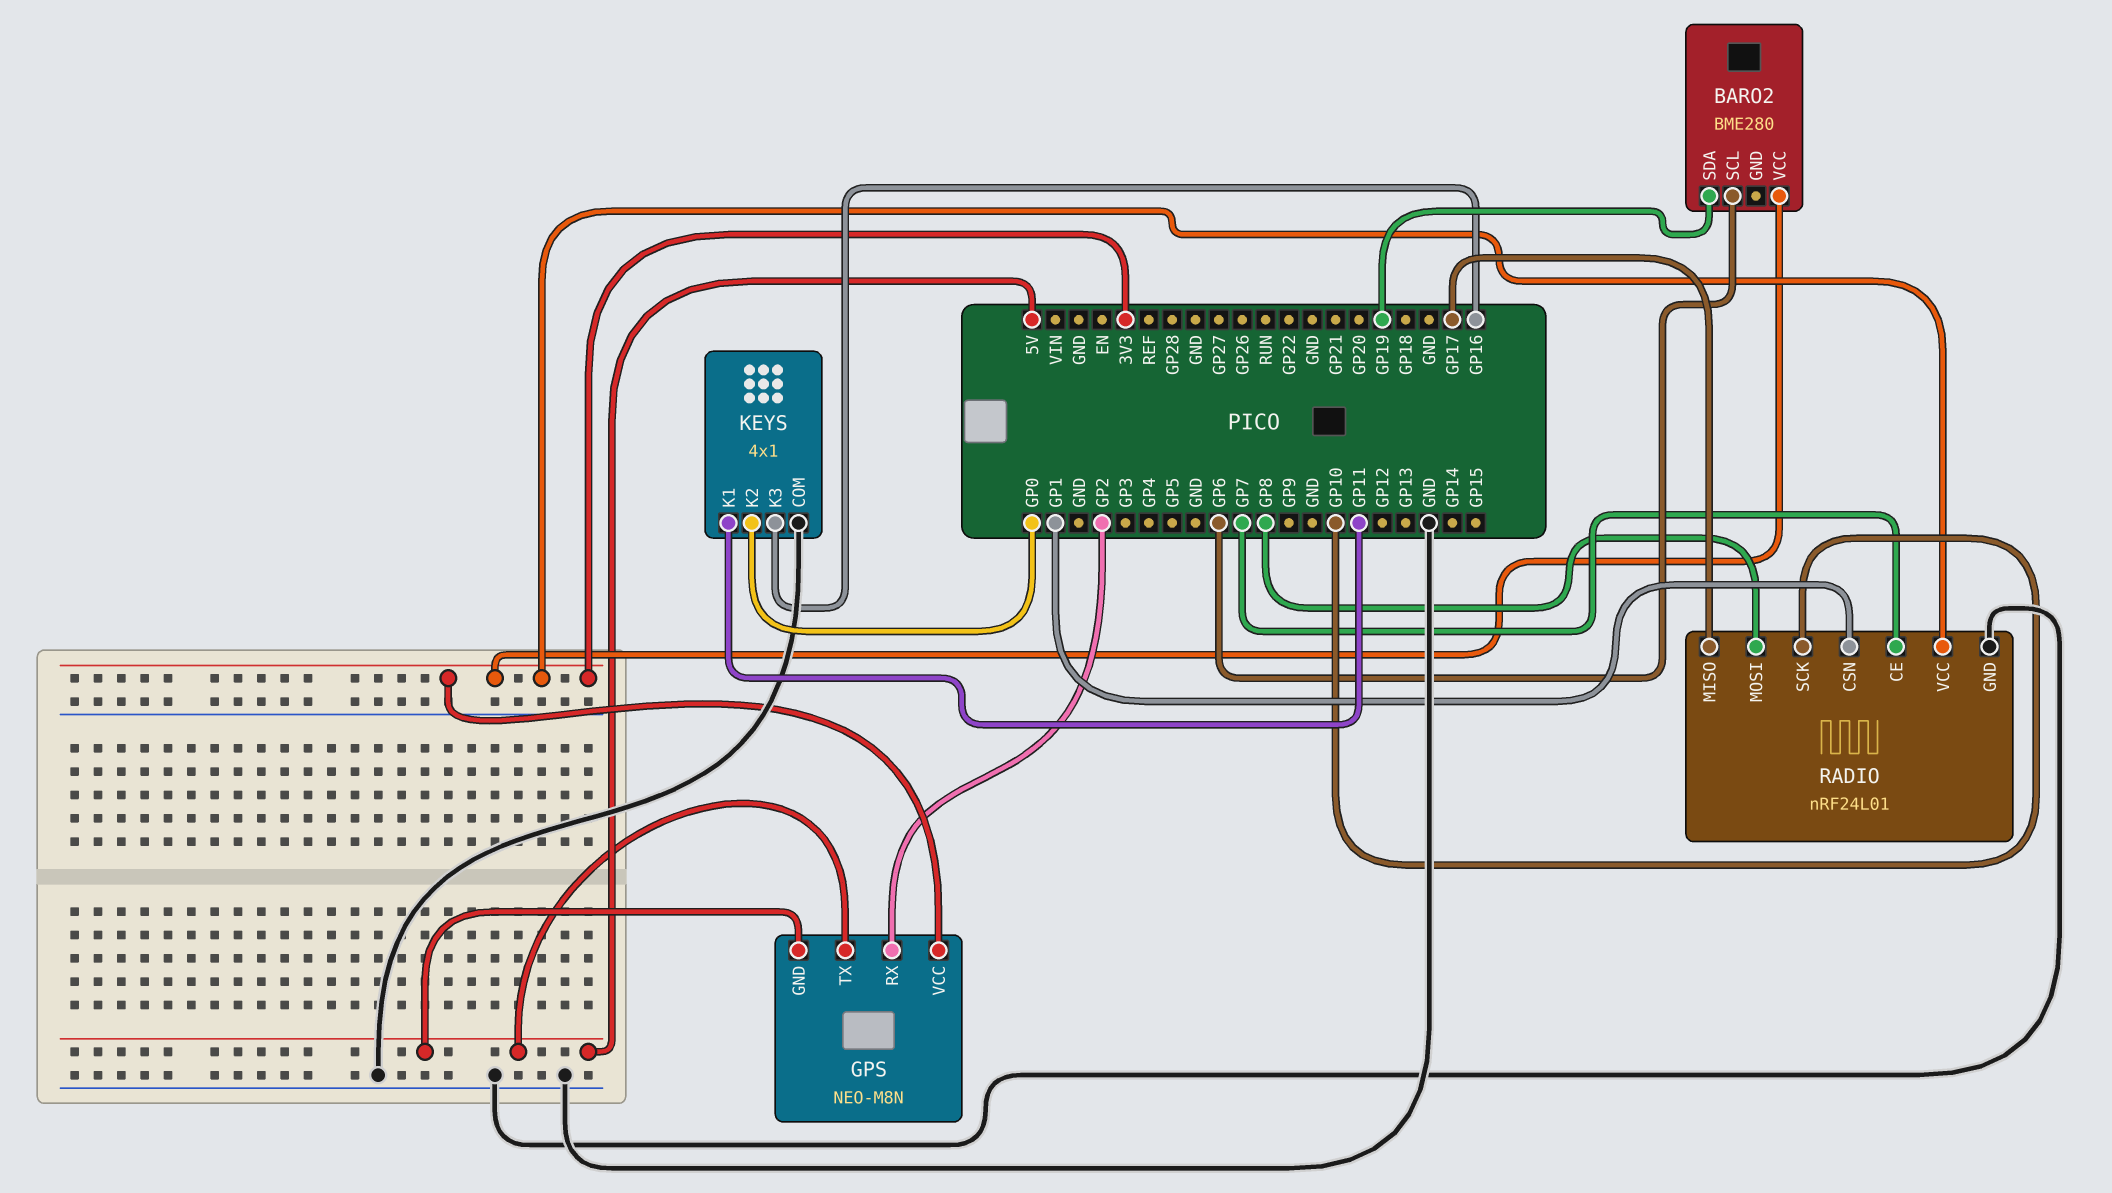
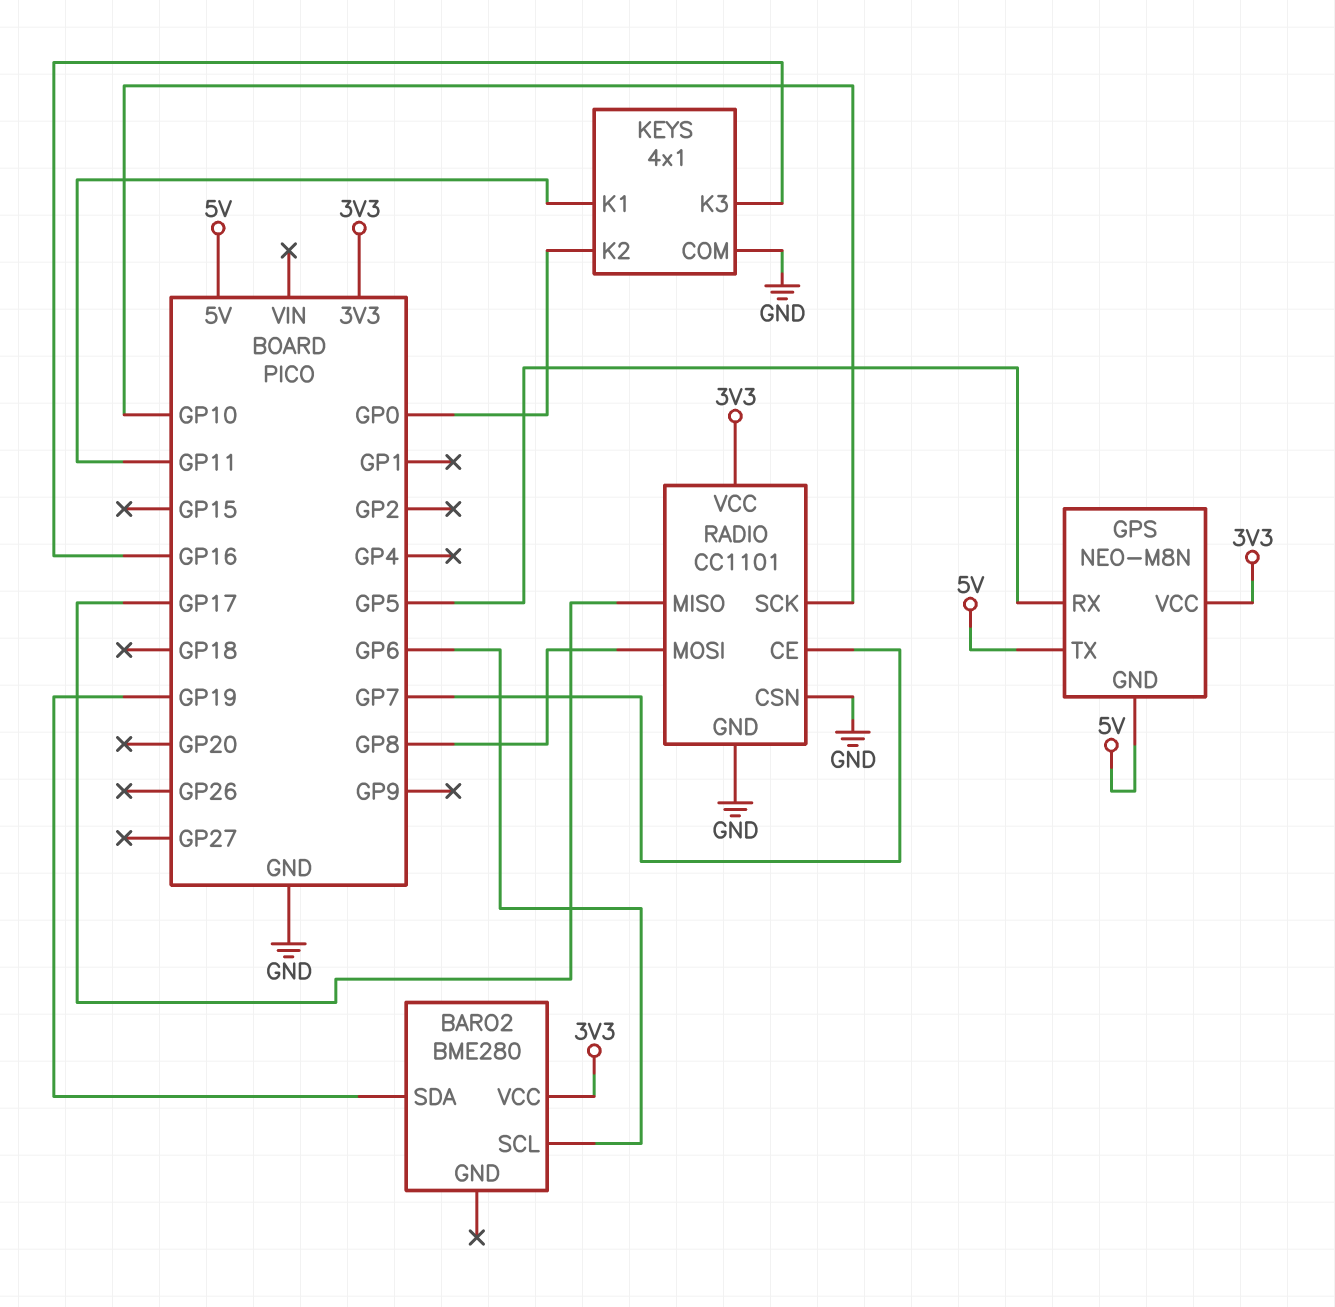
GPS pin RX: GP2 -> GP5
RADIO: nRF24L01 -> CC1101
RADIO pin CSN: GP1 -> GND

